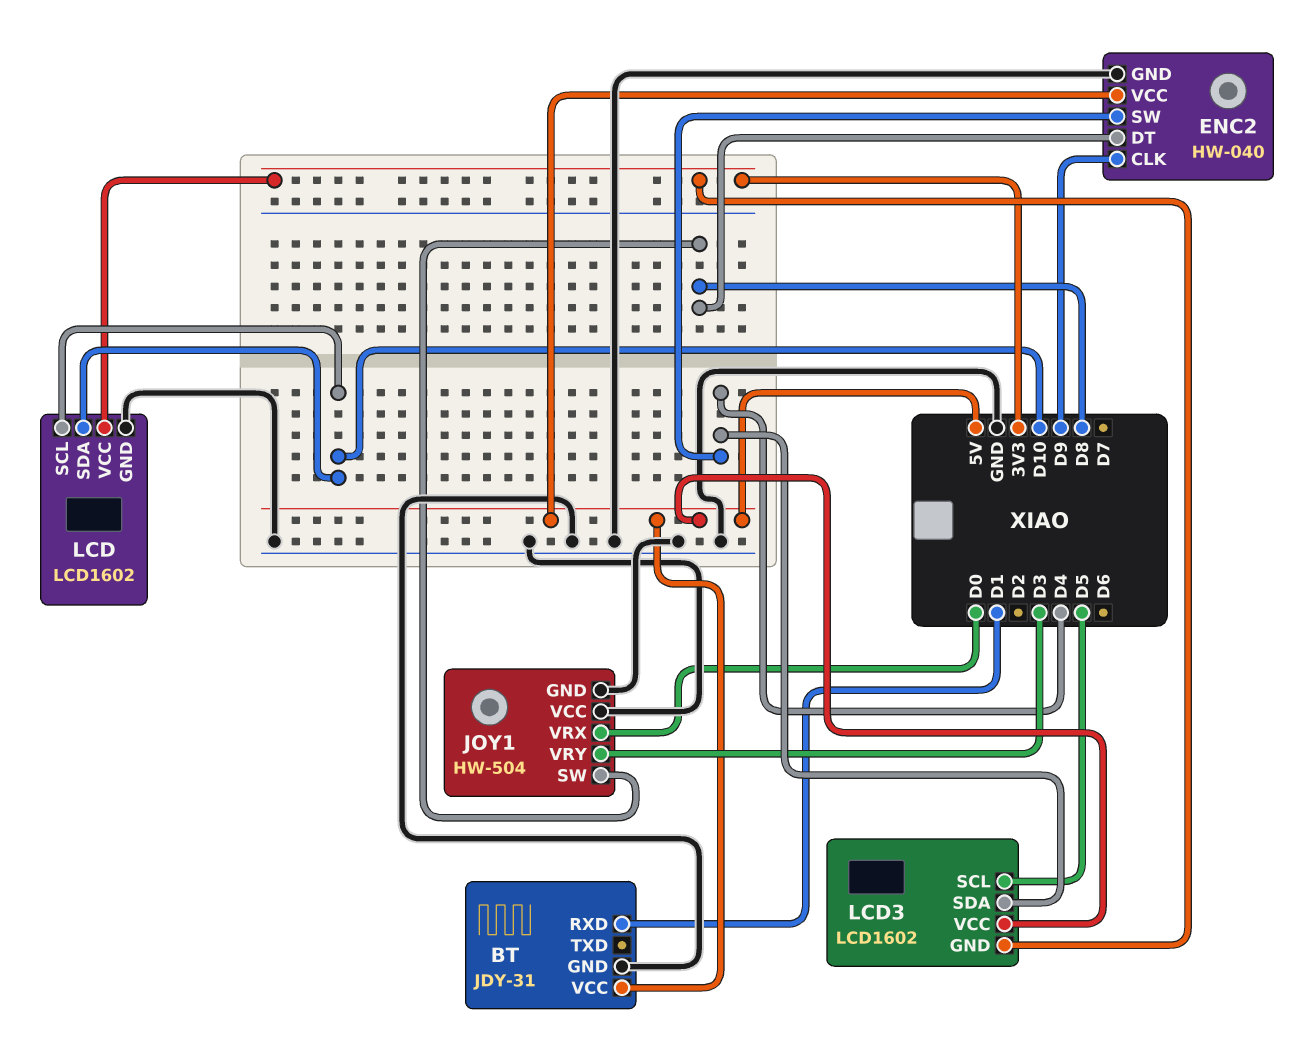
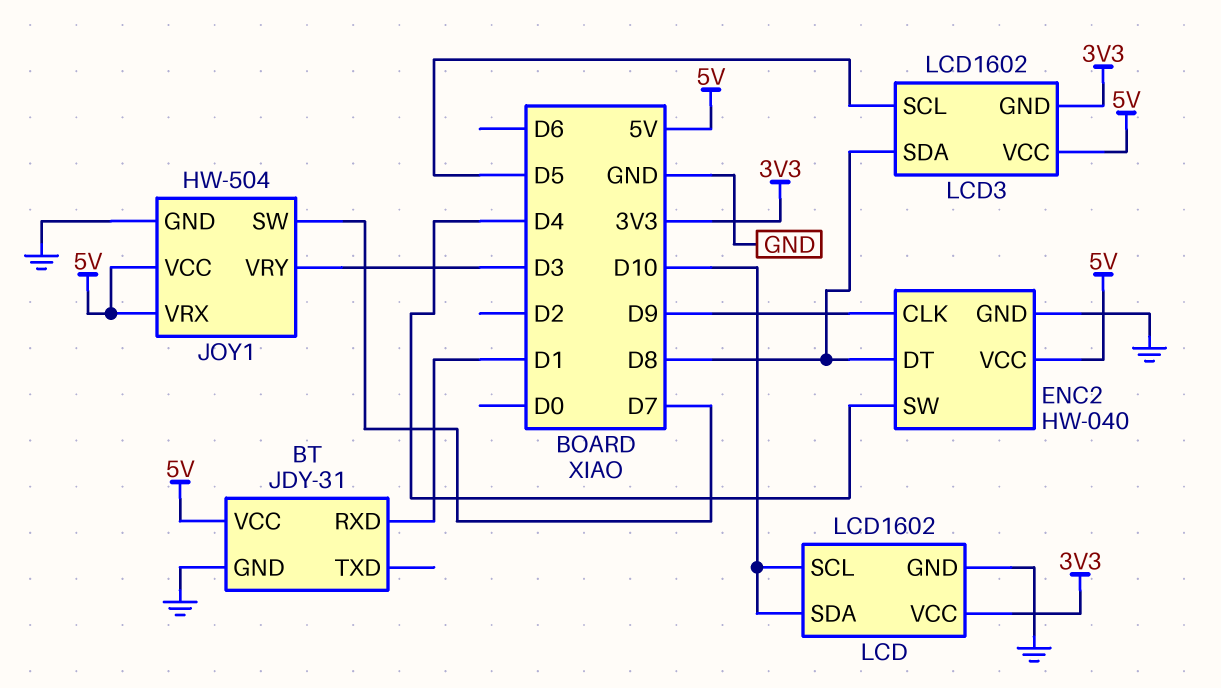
JOY1 pin SW: D8 -> D7
JOY1 pin VCC: GND -> 5V
JOY1 pin VRX: D0 -> 5V
LCD3 pin SDA: D4 -> D8

